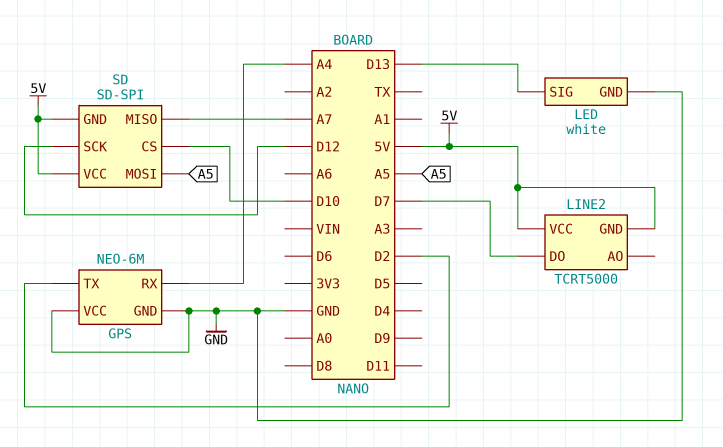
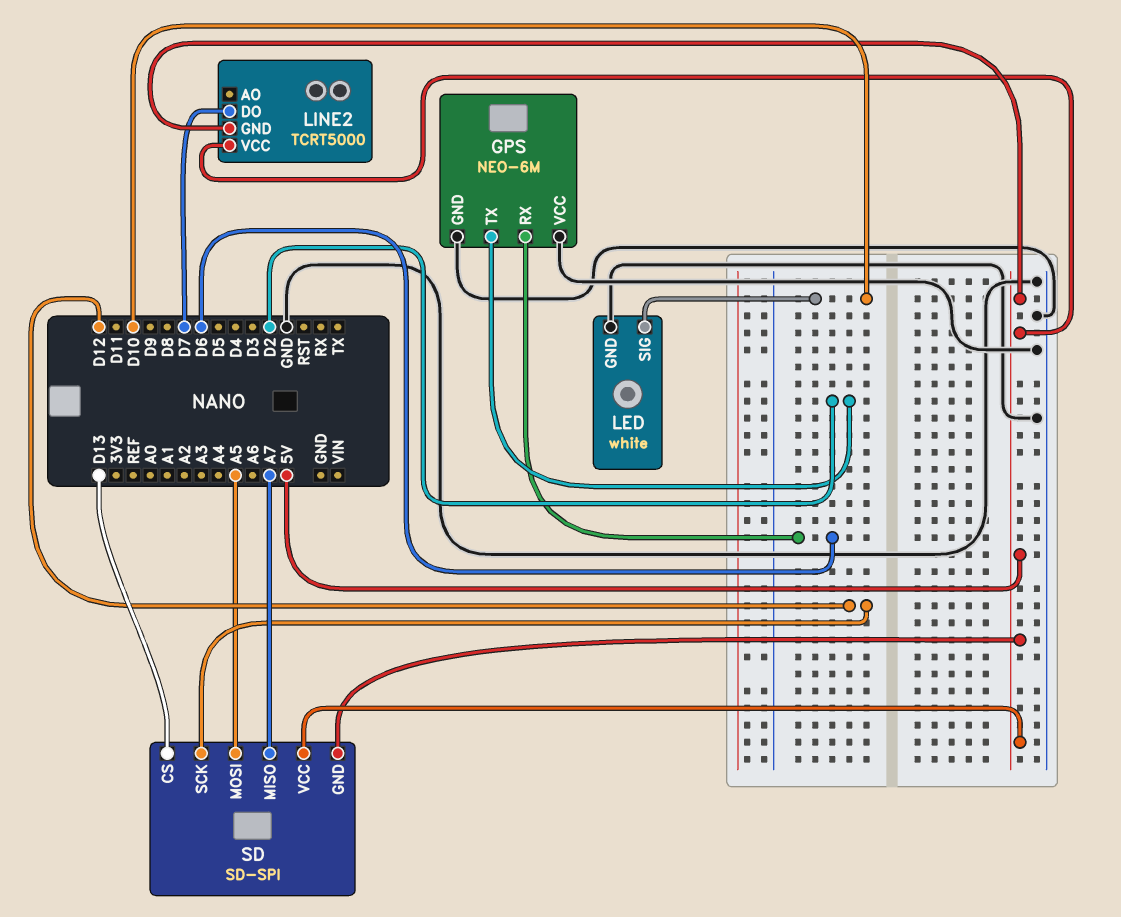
GPS pin RX: A4 -> D6
LED pin SIG: D13 -> D10
SD pin CS: D10 -> D13

